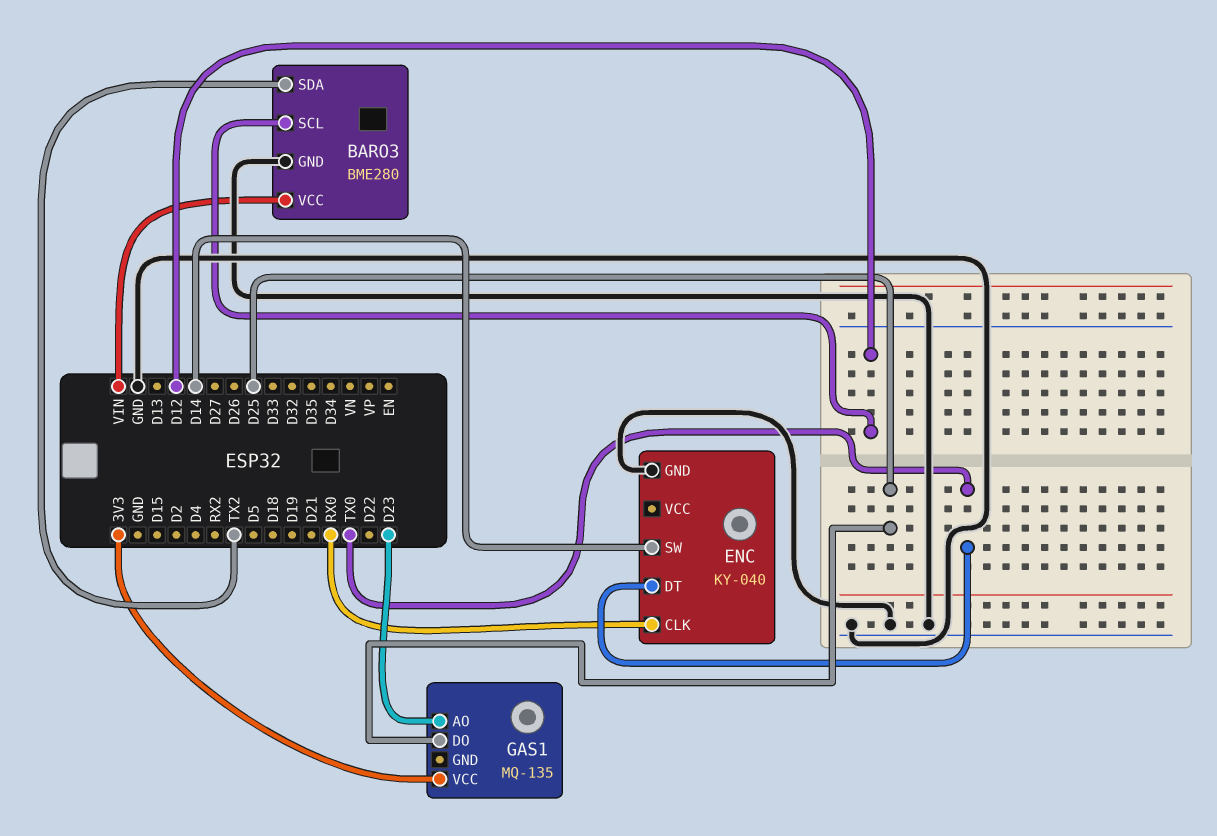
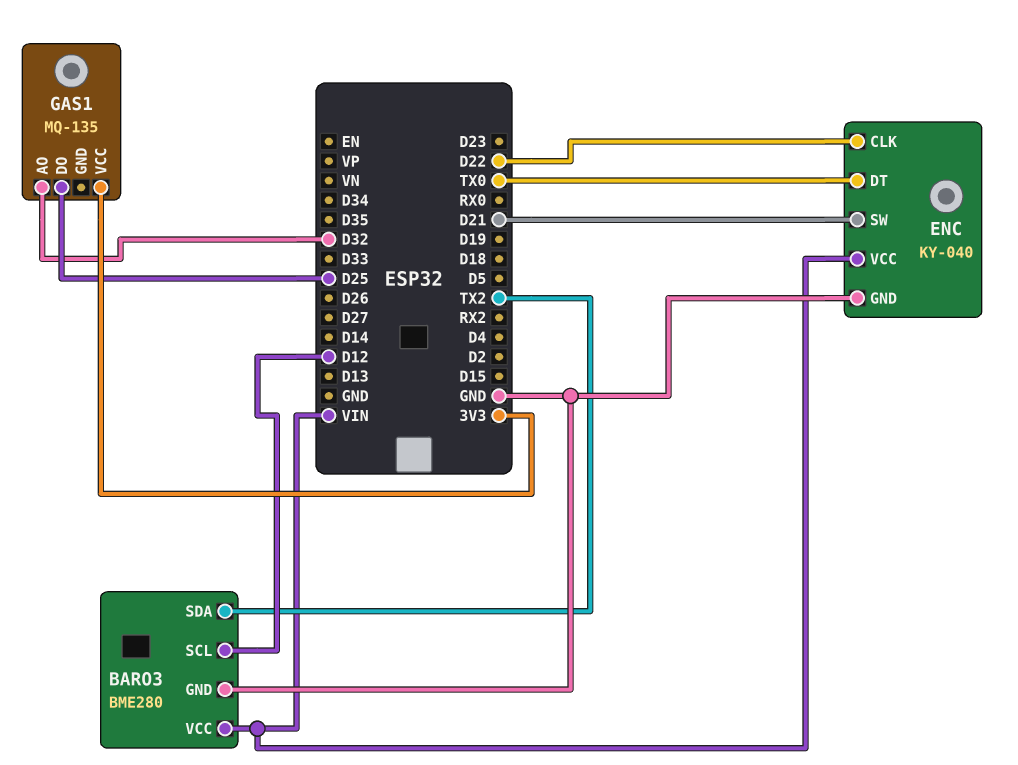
ENC pin CLK: RX0 -> D22
ENC pin SW: D14 -> D21
ENC pin VCC: none -> VIN
GAS1 pin AO: D23 -> D32

